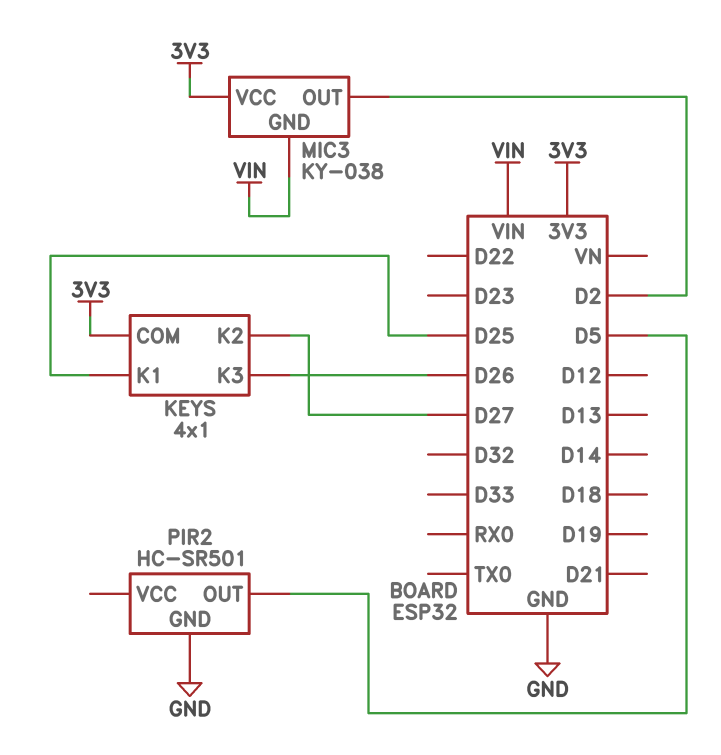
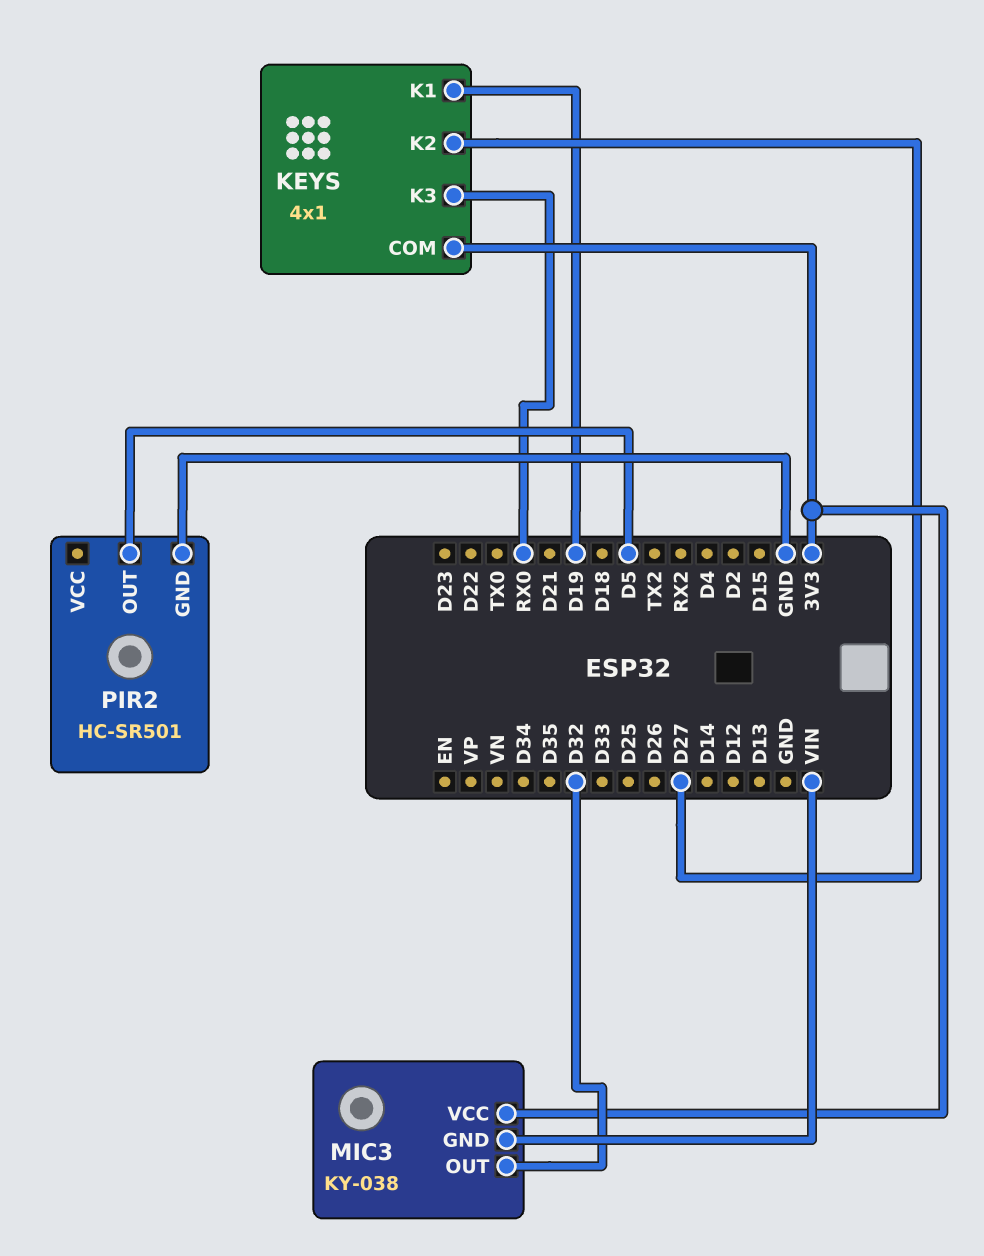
KEYS pin K1: D25 -> D19
KEYS pin K3: D26 -> RX0
MIC3 pin OUT: D2 -> D32

